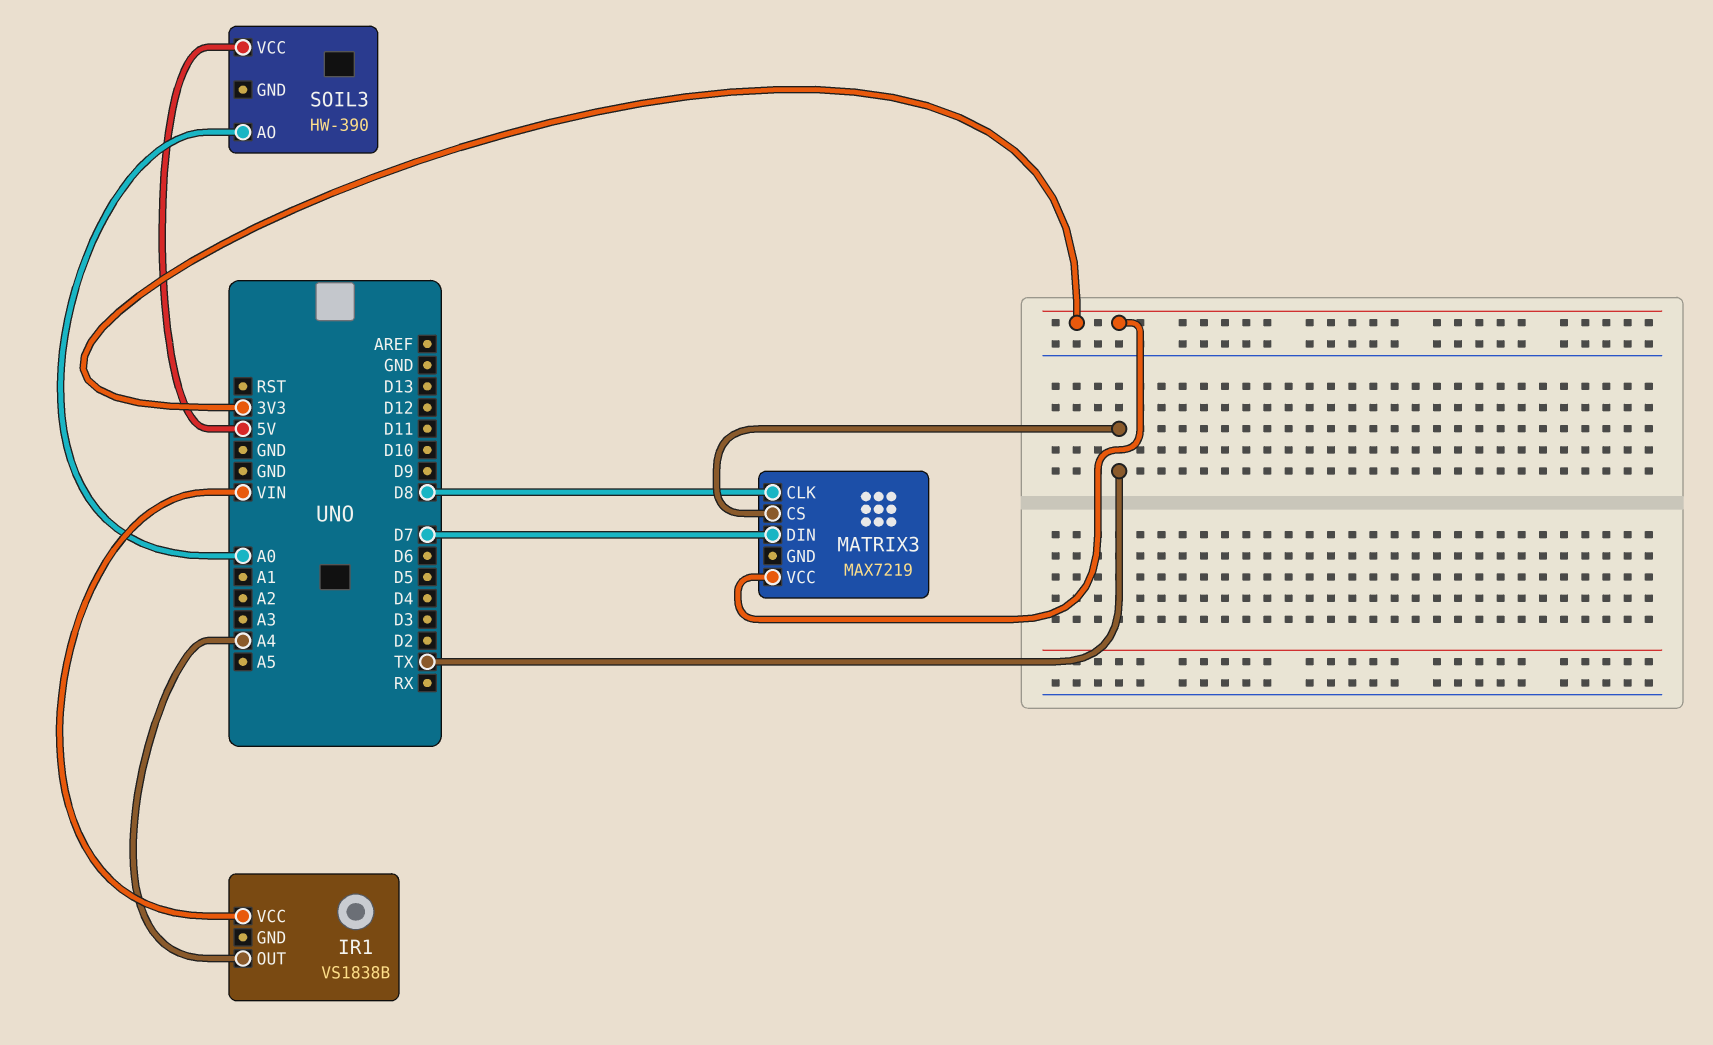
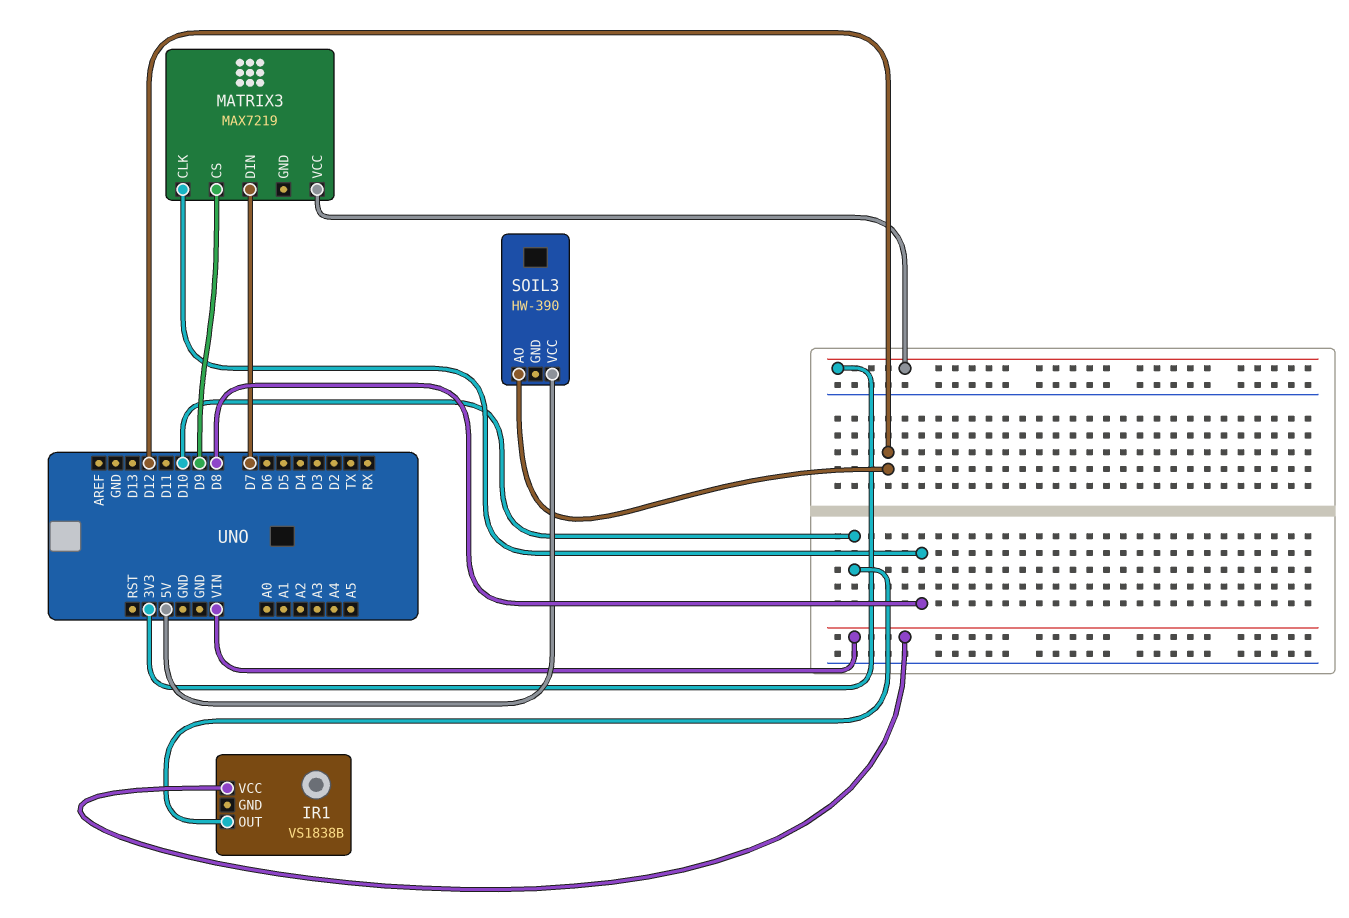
IR1 pin OUT: A4 -> D10
MATRIX3 pin CS: TX -> D9
SOIL3 pin AO: A0 -> D12

